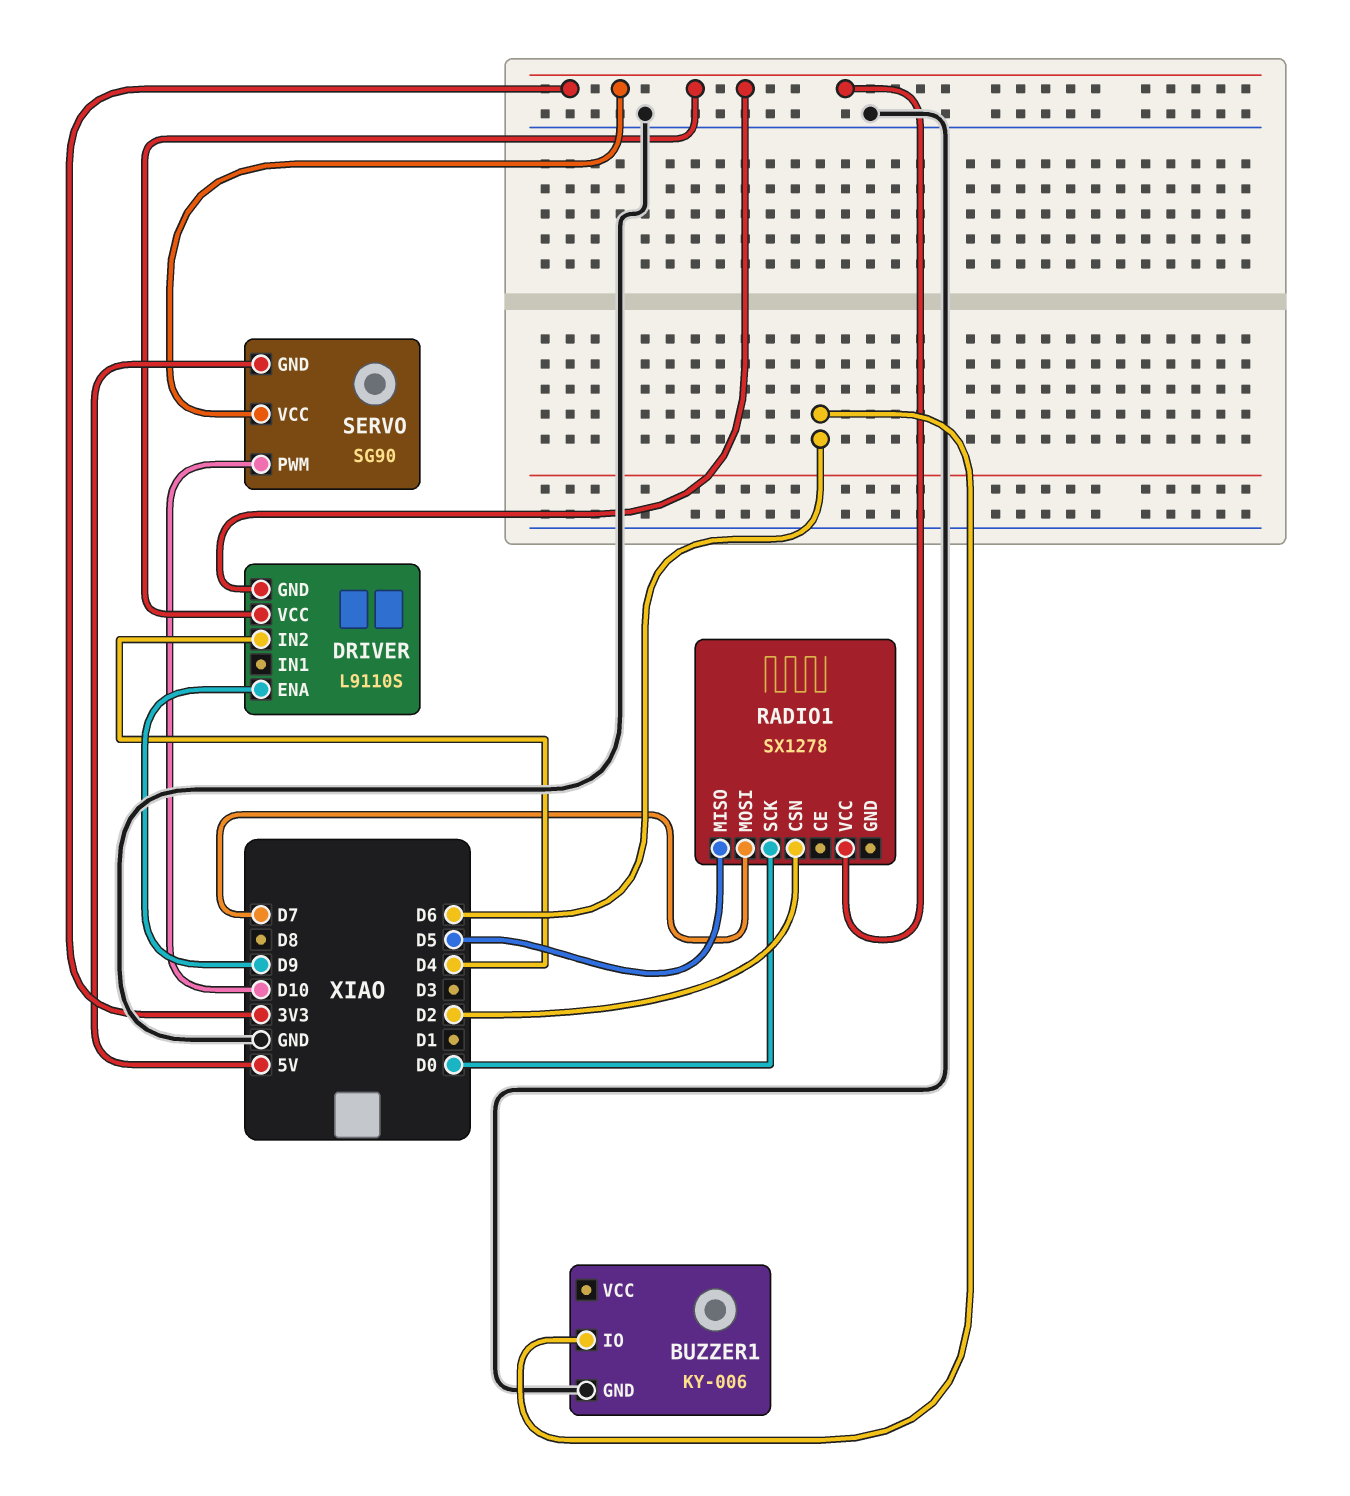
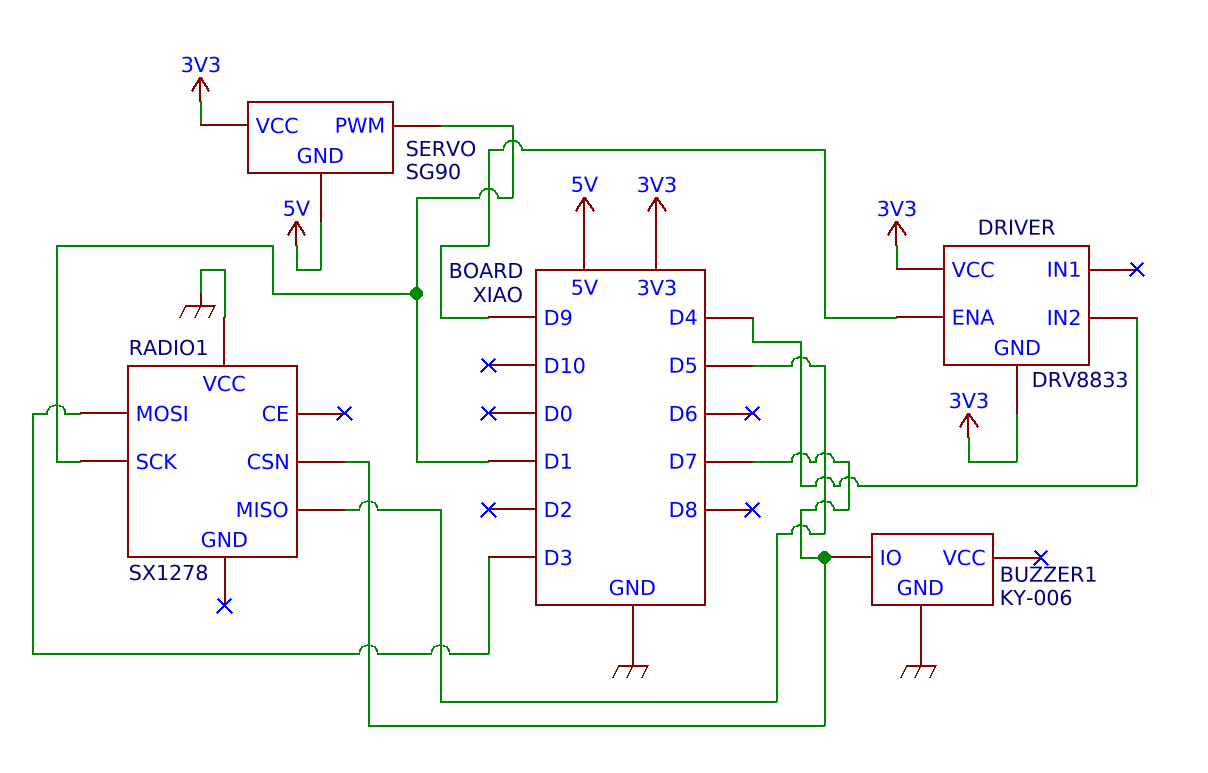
BUZZER1 pin IO: D6 -> D7
DRIVER: L9110S -> DRV8833
RADIO1 pin CSN: D2 -> D7
RADIO1 pin MOSI: D7 -> D3
RADIO1 pin SCK: D0 -> D1
RADIO1 pin VCC: 3V3 -> GND
SERVO pin PWM: D10 -> D1

